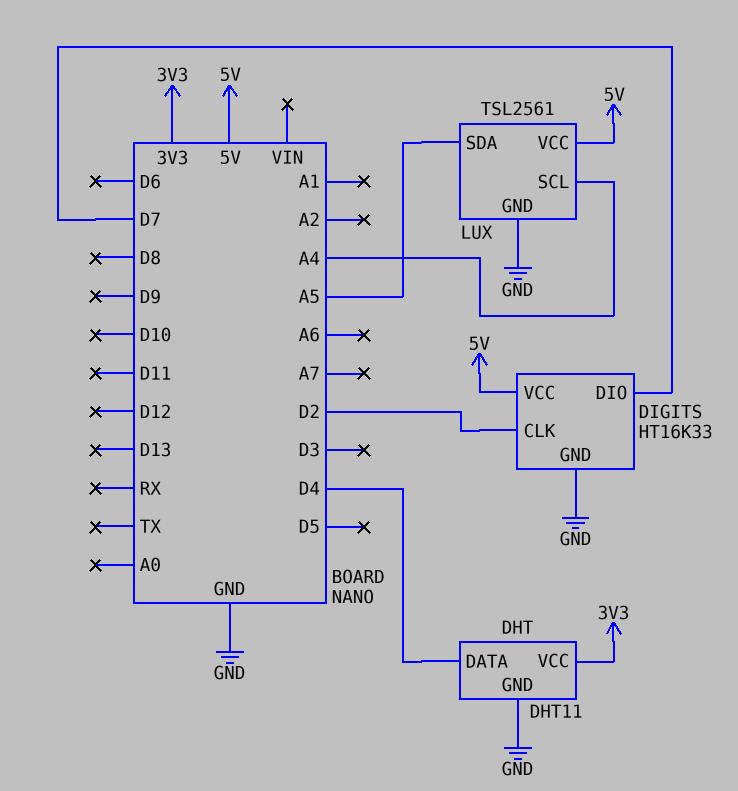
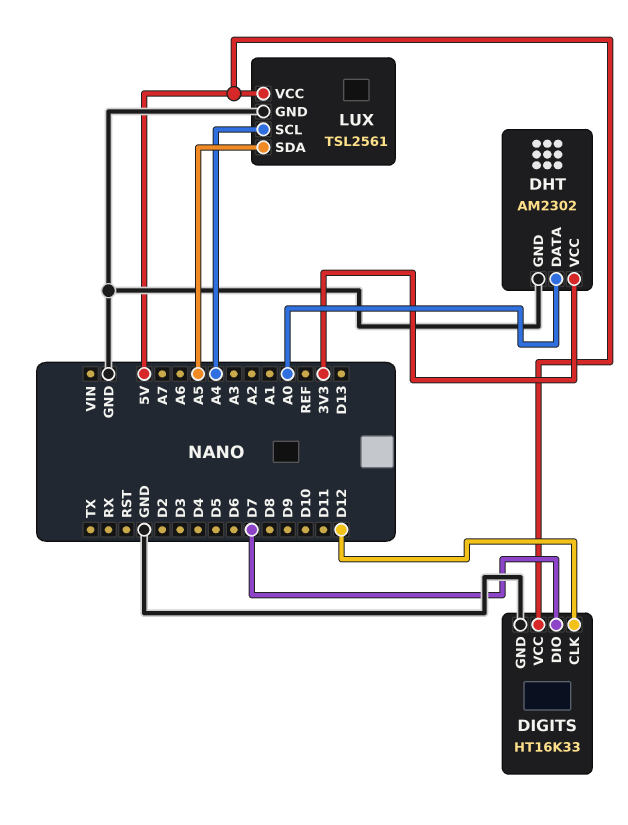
DHT: DHT11 -> AM2302
DHT pin DATA: D4 -> A0
DIGITS pin CLK: D2 -> D12

